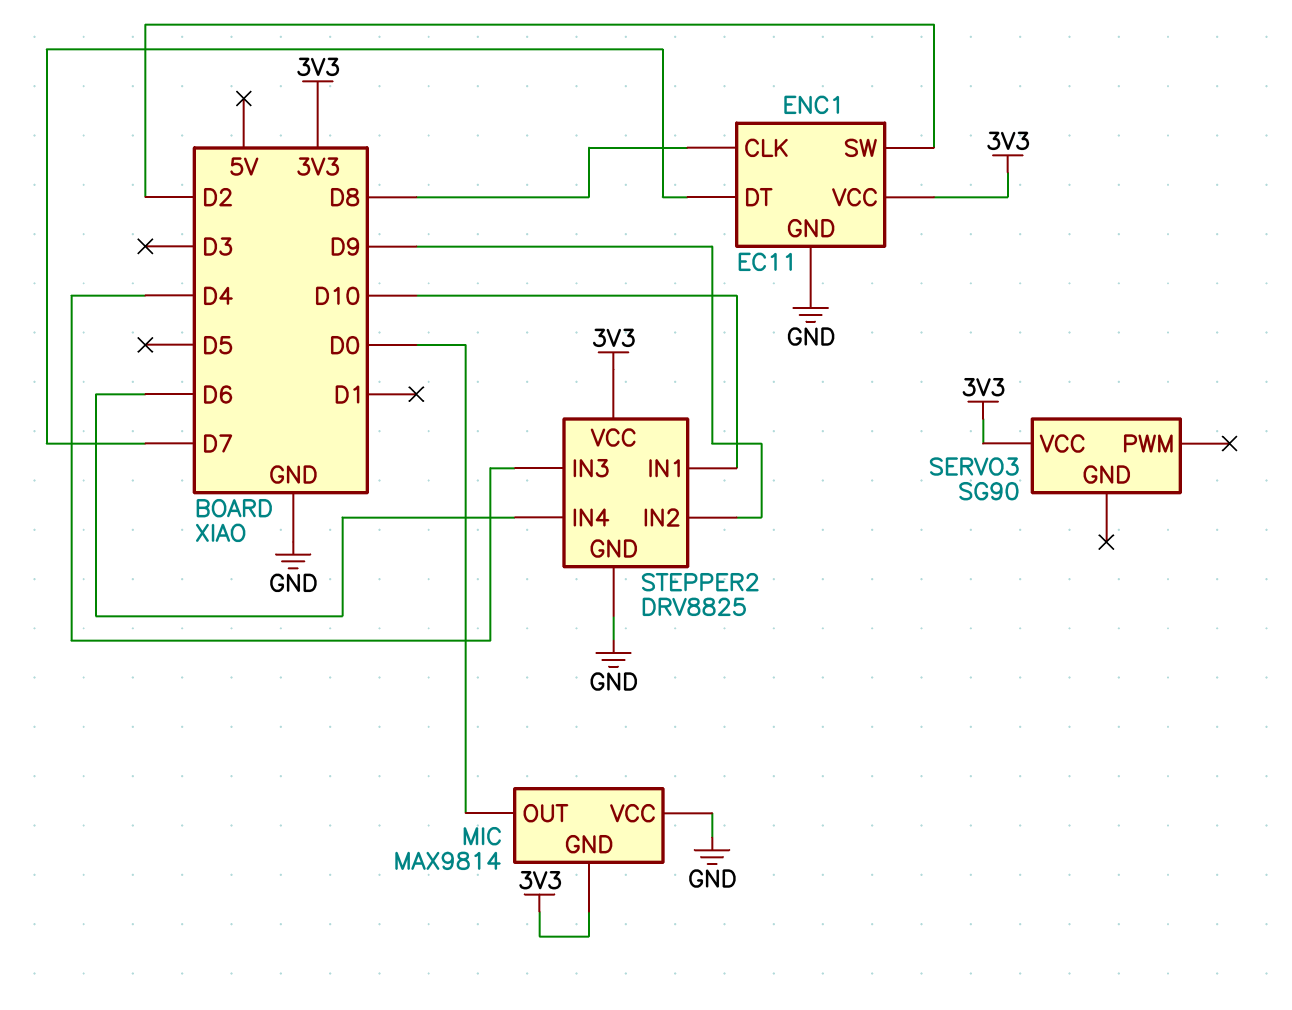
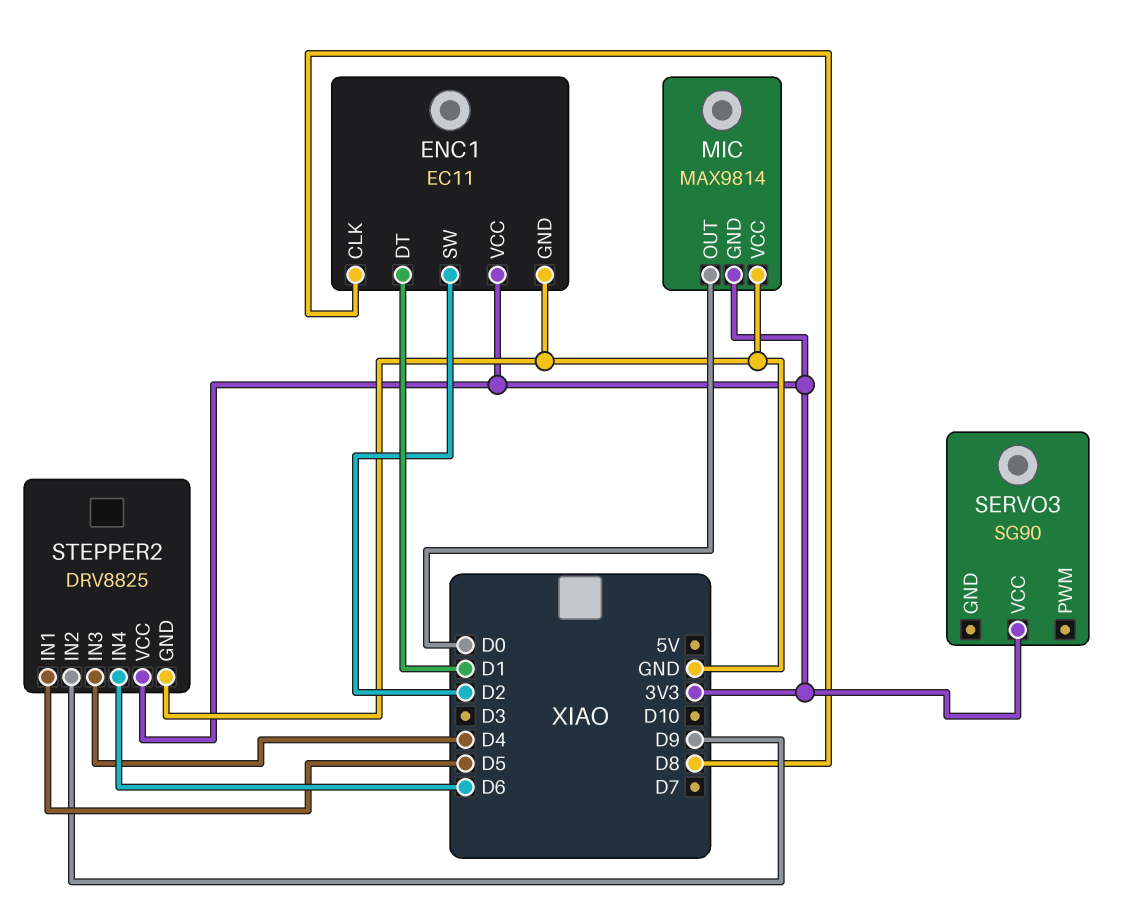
ENC1 pin DT: D7 -> D1
STEPPER2 pin IN1: D10 -> D5

